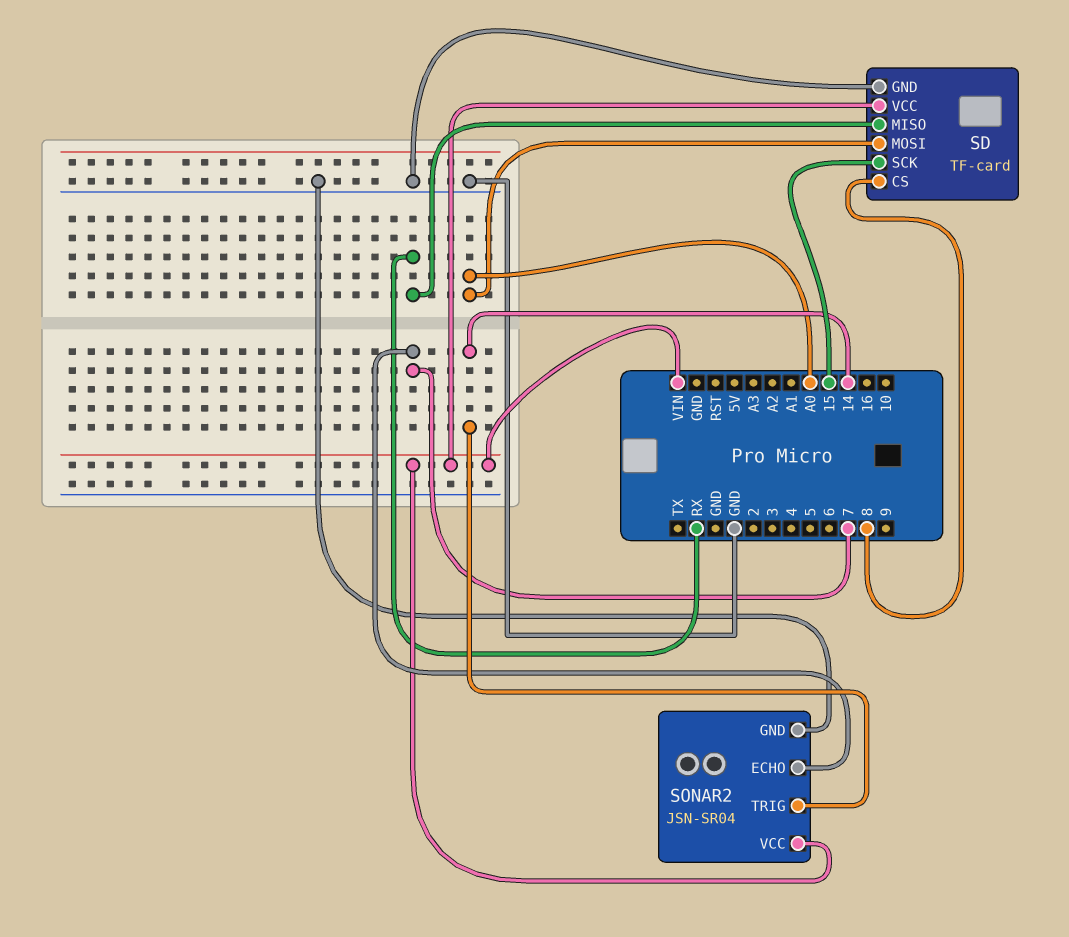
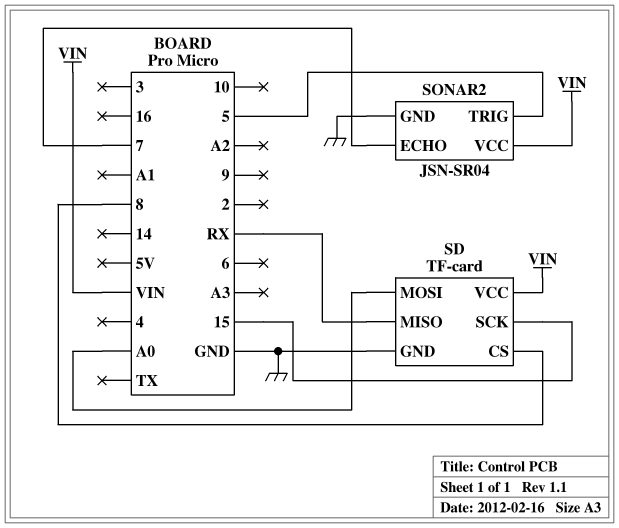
SONAR2 pin TRIG: 14 -> 5

